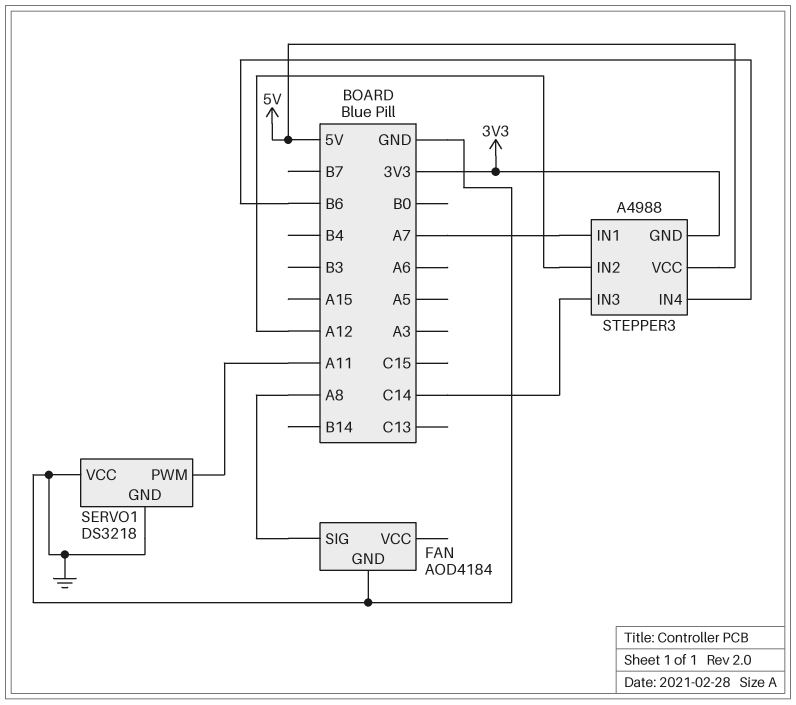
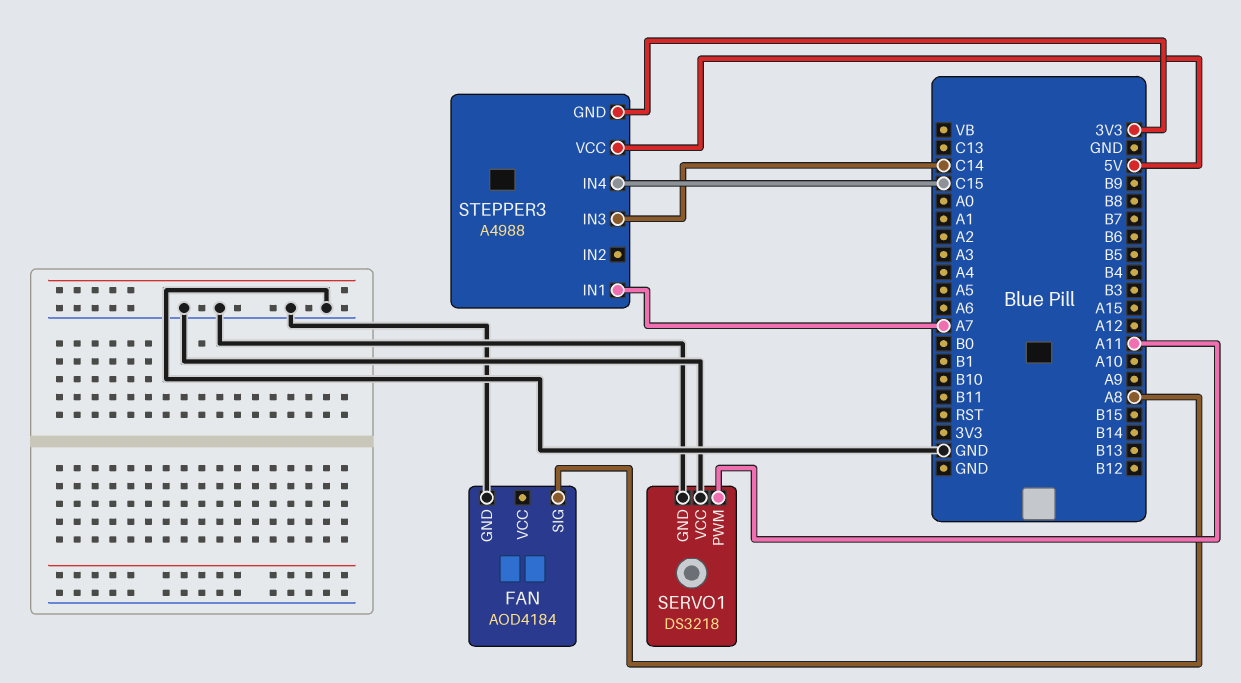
STEPPER3 pin IN2: A12 -> none
STEPPER3 pin IN4: B6 -> C15

